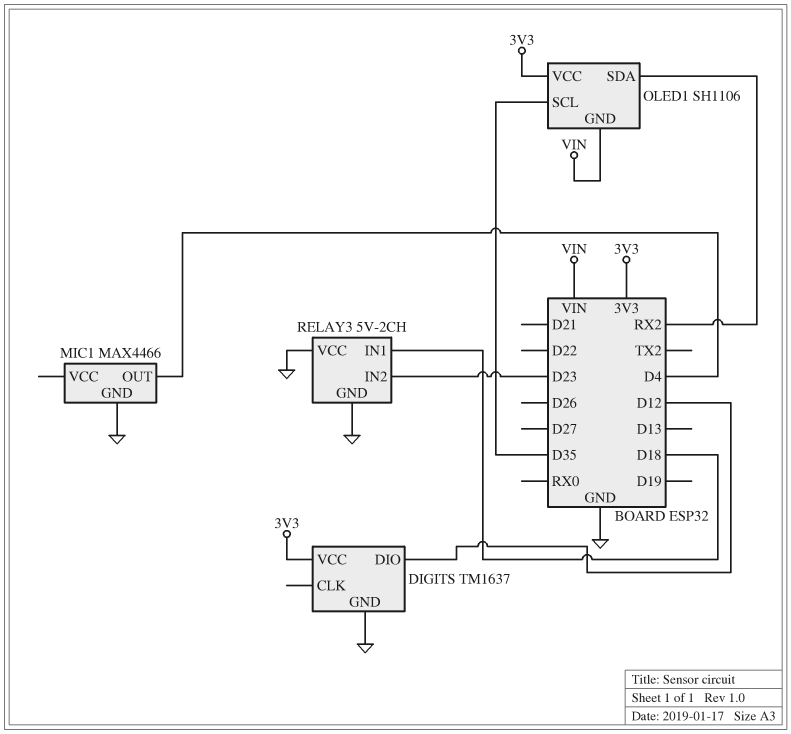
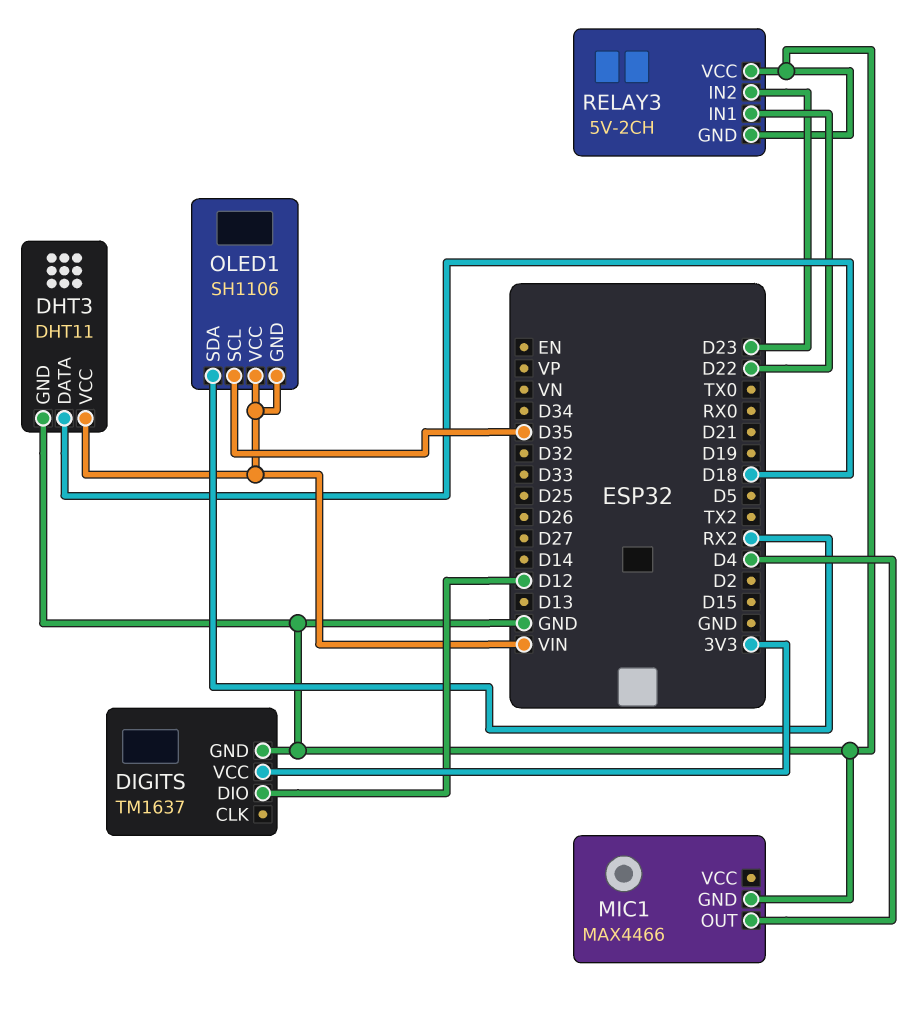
DHT3: none -> DHT11
DHT3 pin DATA: none -> D18
DHT3 pin GND: none -> GND
DHT3 pin VCC: none -> VIN
OLED1 pin VCC: 3V3 -> VIN
RELAY3 pin IN1: D18 -> D22

